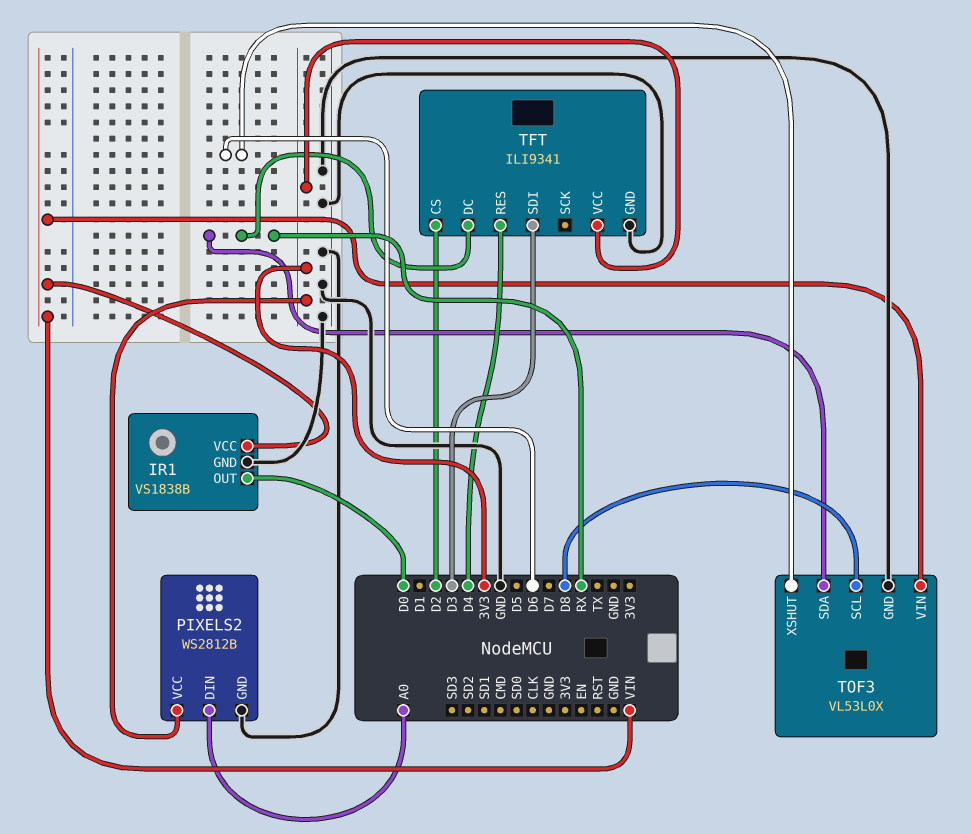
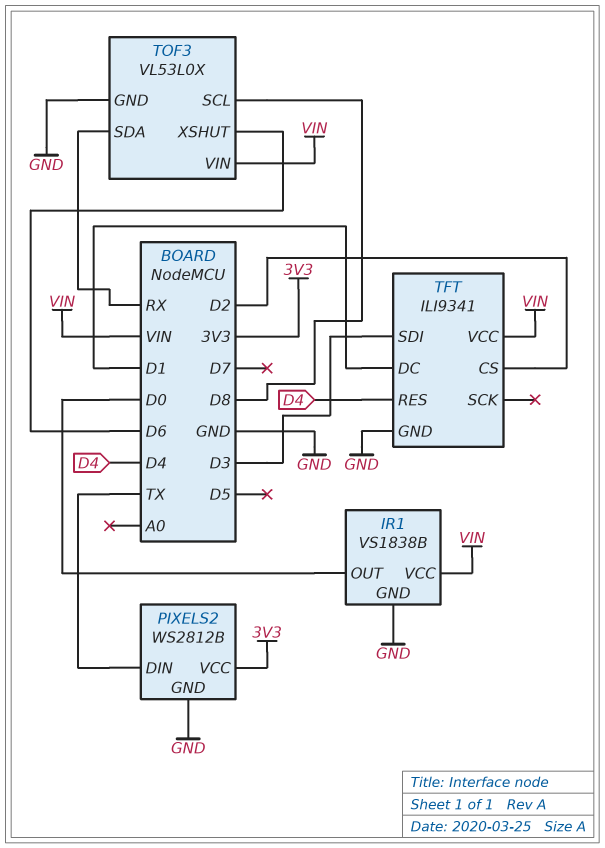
PIXELS2 pin DIN: A0 -> TX
TFT pin DC: RX -> D1
TFT pin VCC: 3V3 -> VIN

